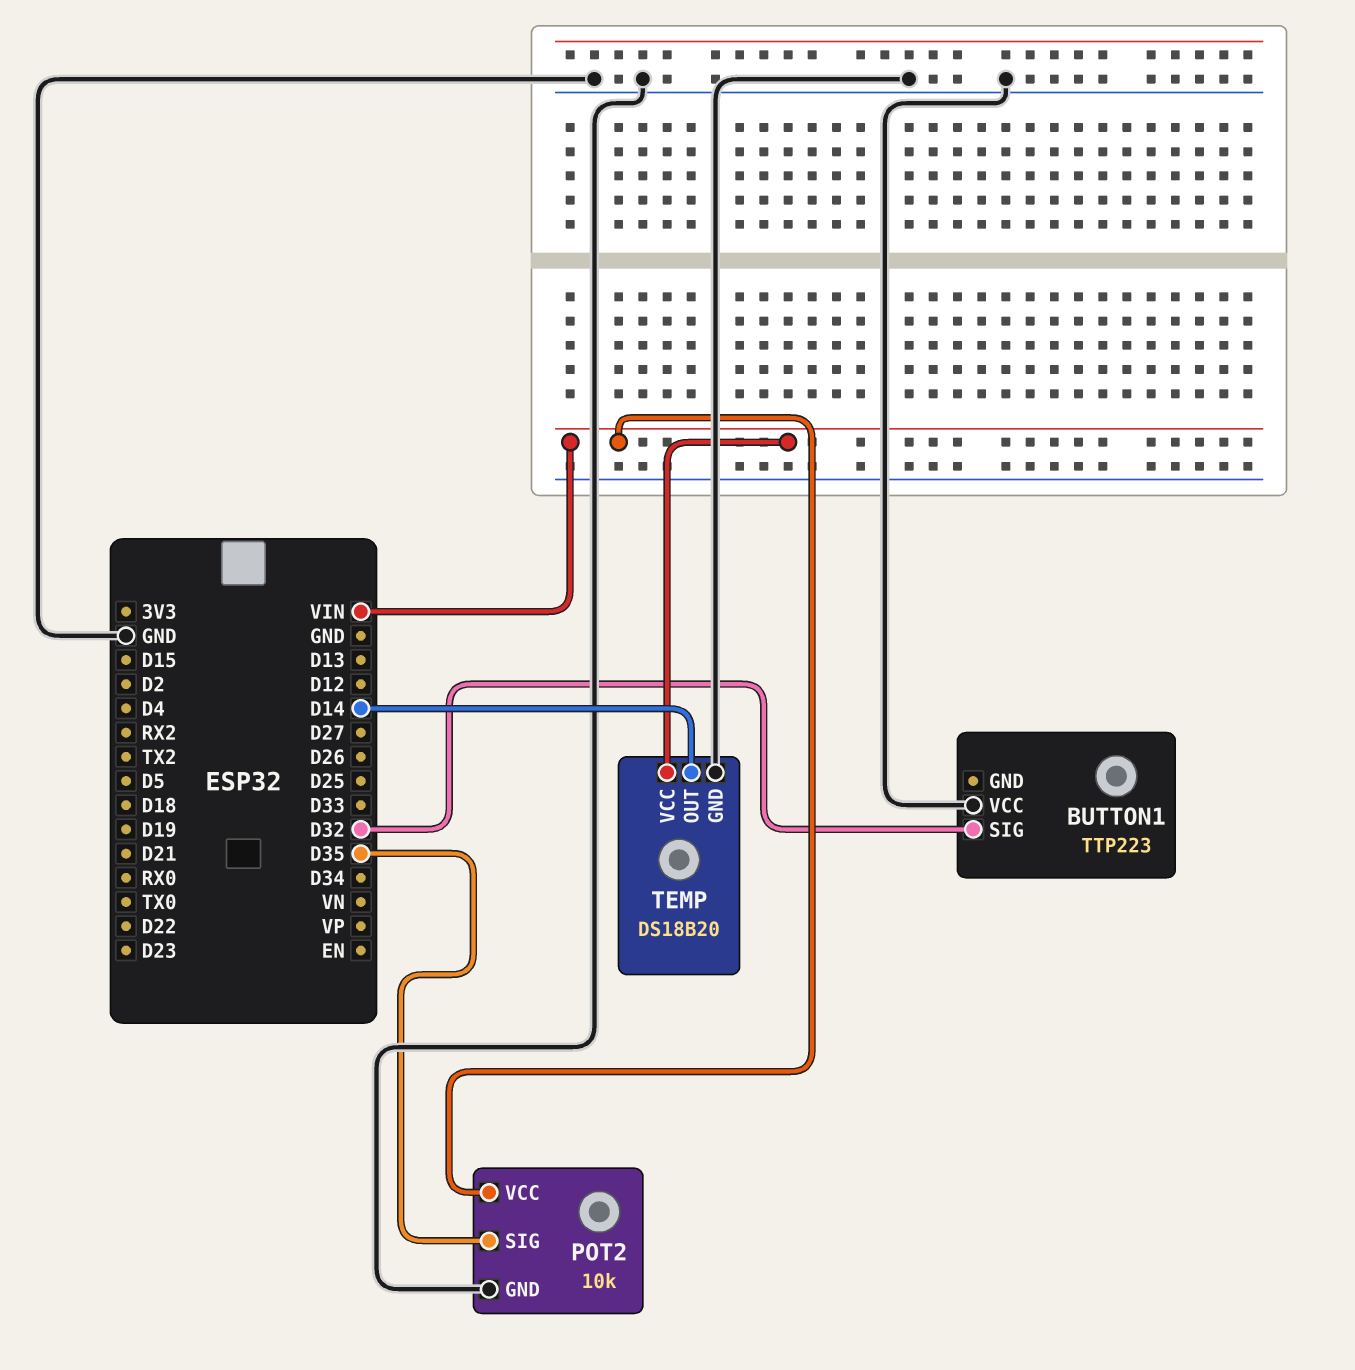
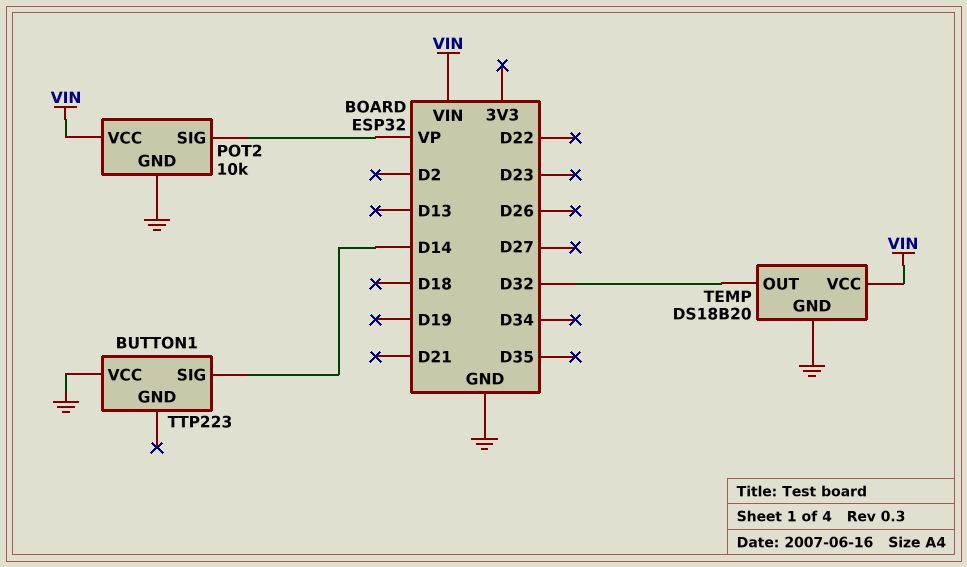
BUTTON1 pin SIG: D32 -> D14
POT2 pin SIG: D35 -> VP
TEMP pin OUT: D14 -> D32

